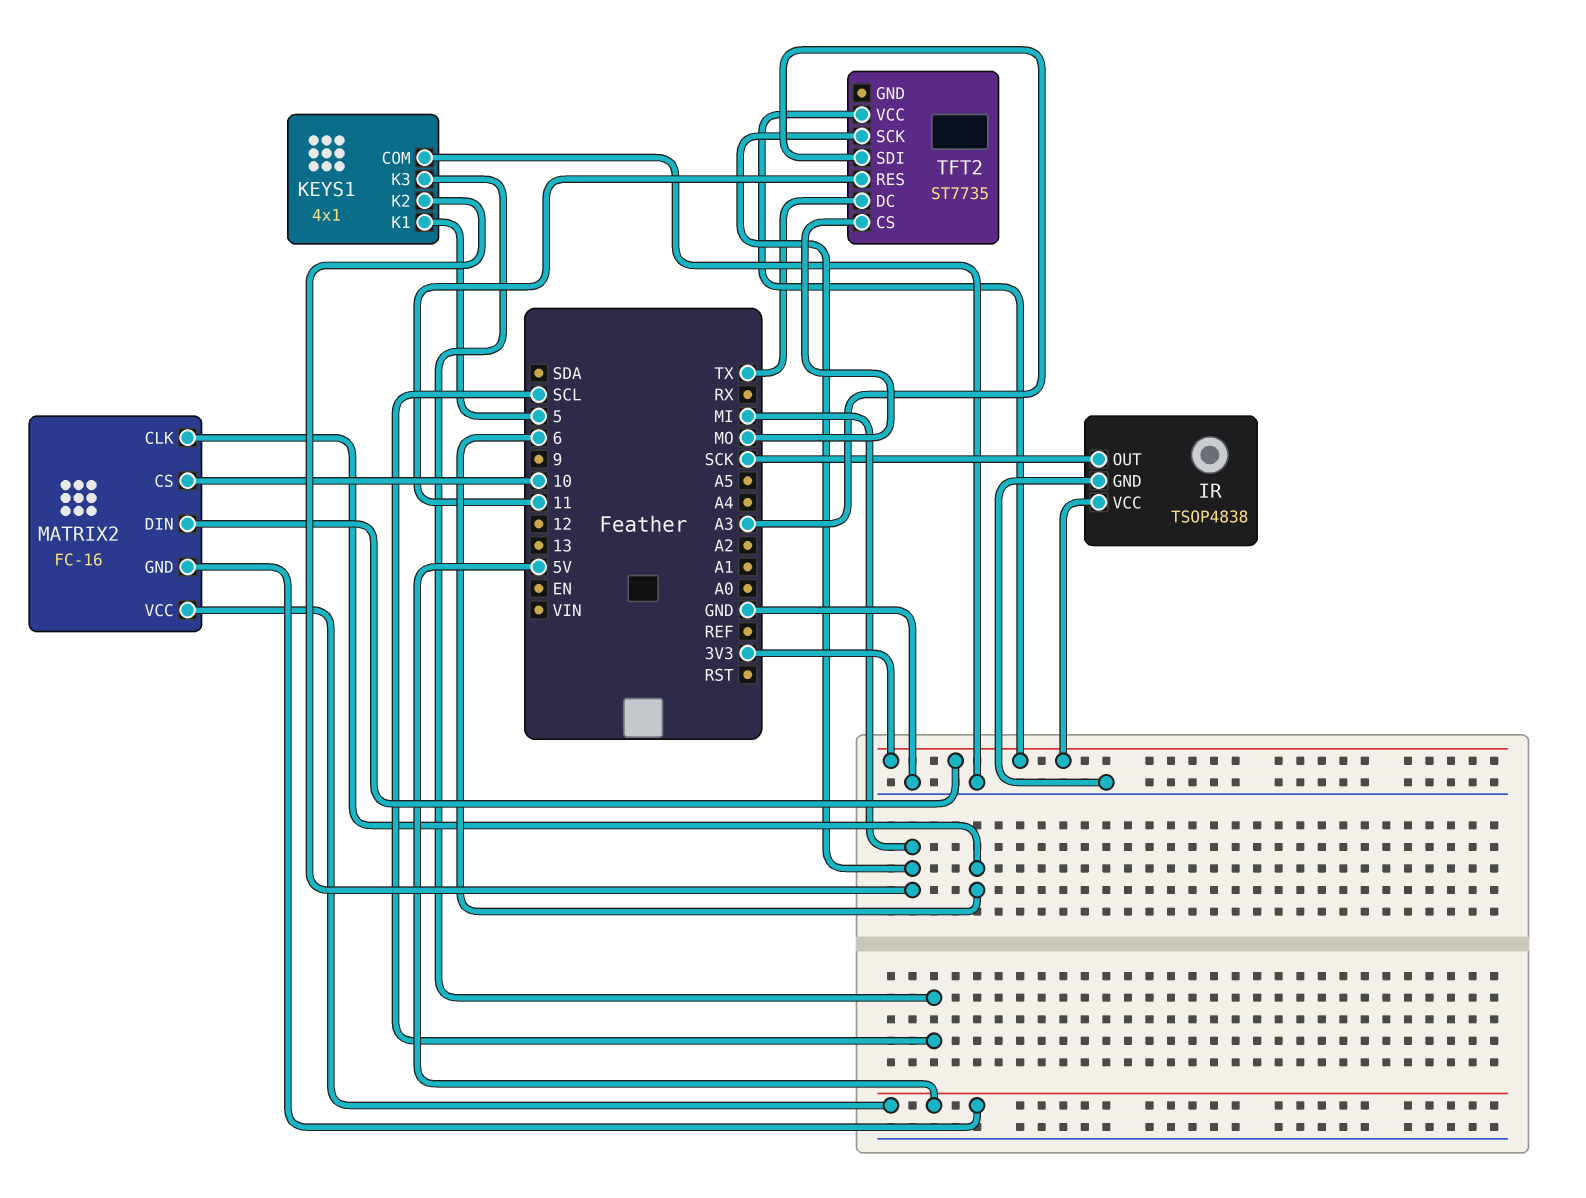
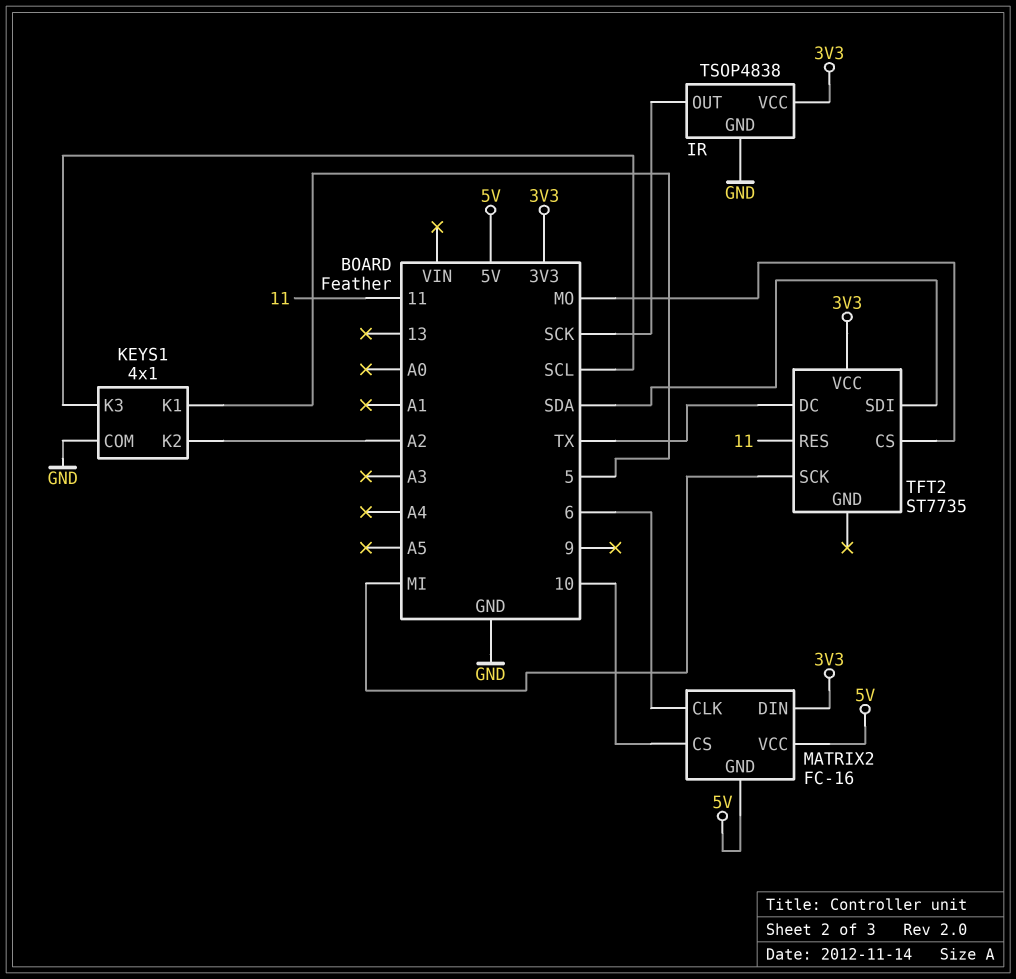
KEYS1 pin K2: MI -> A2
TFT2 pin SDI: A3 -> SDA

